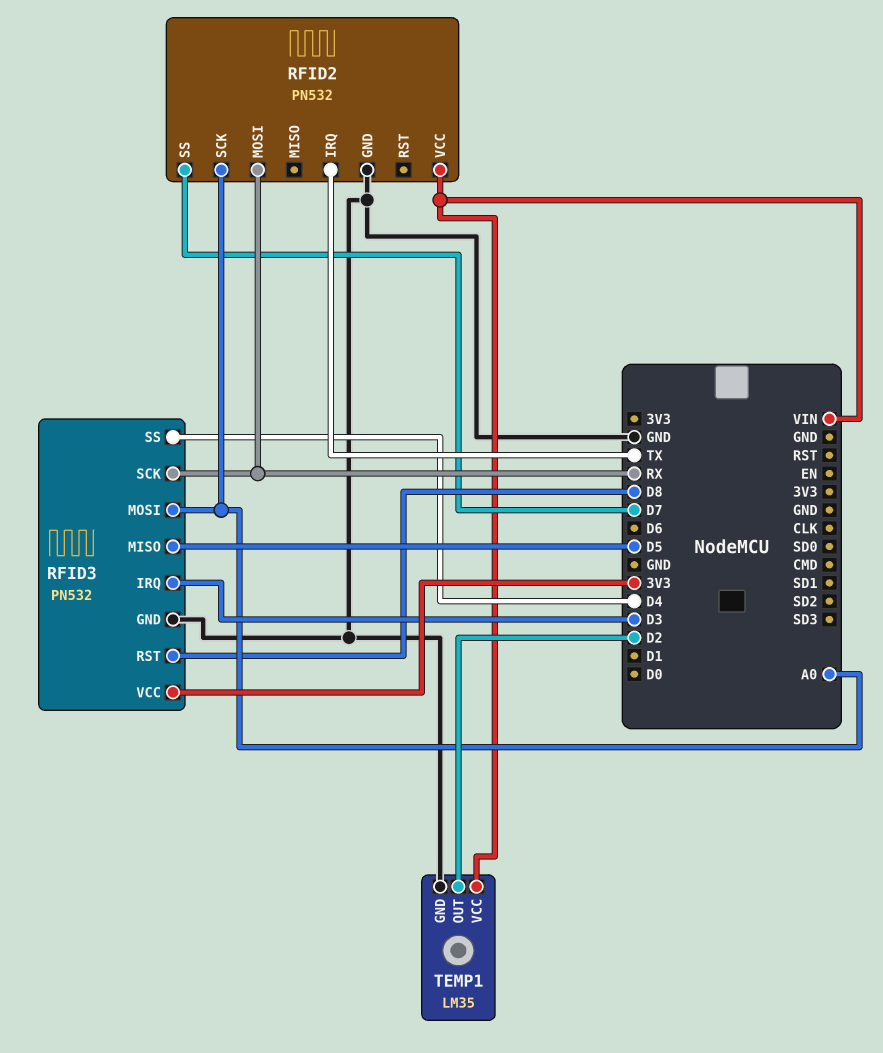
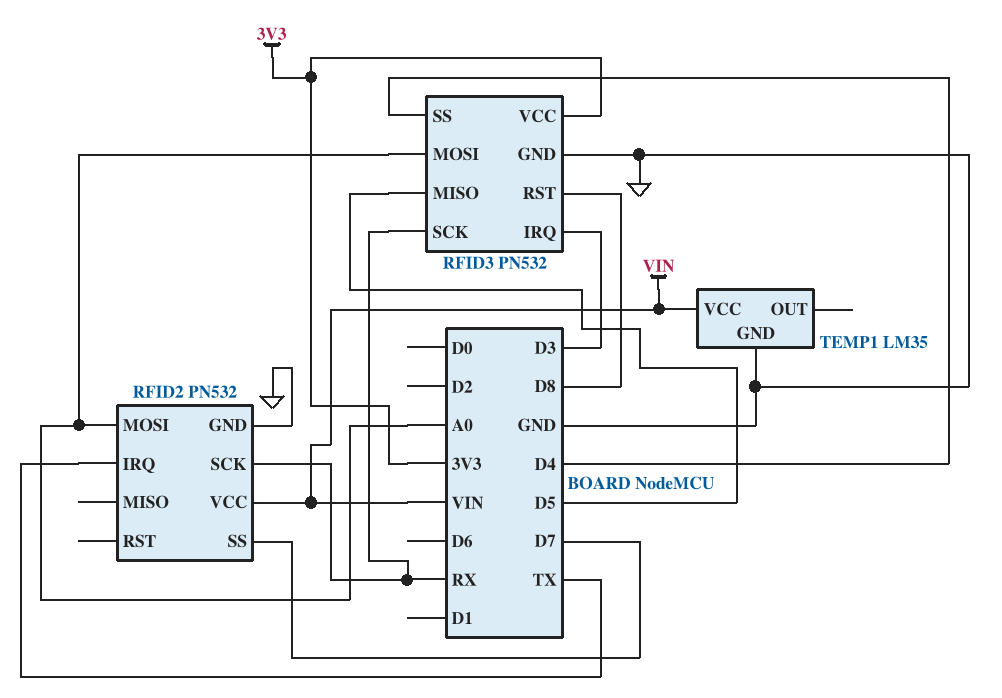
RFID2 pin MOSI: RX -> A0
RFID2 pin SCK: A0 -> RX
TEMP1 pin OUT: D2 -> none

